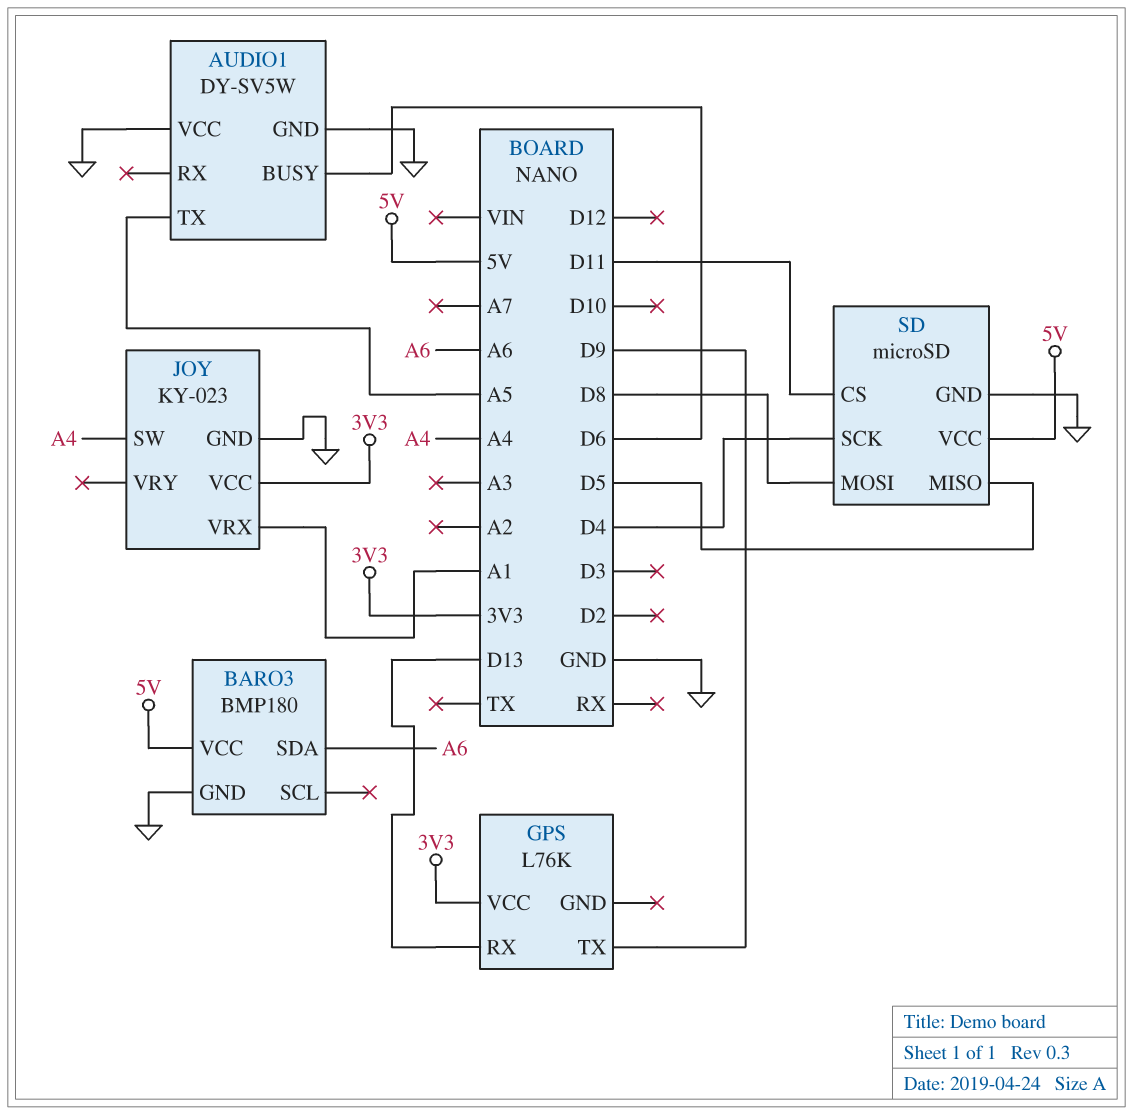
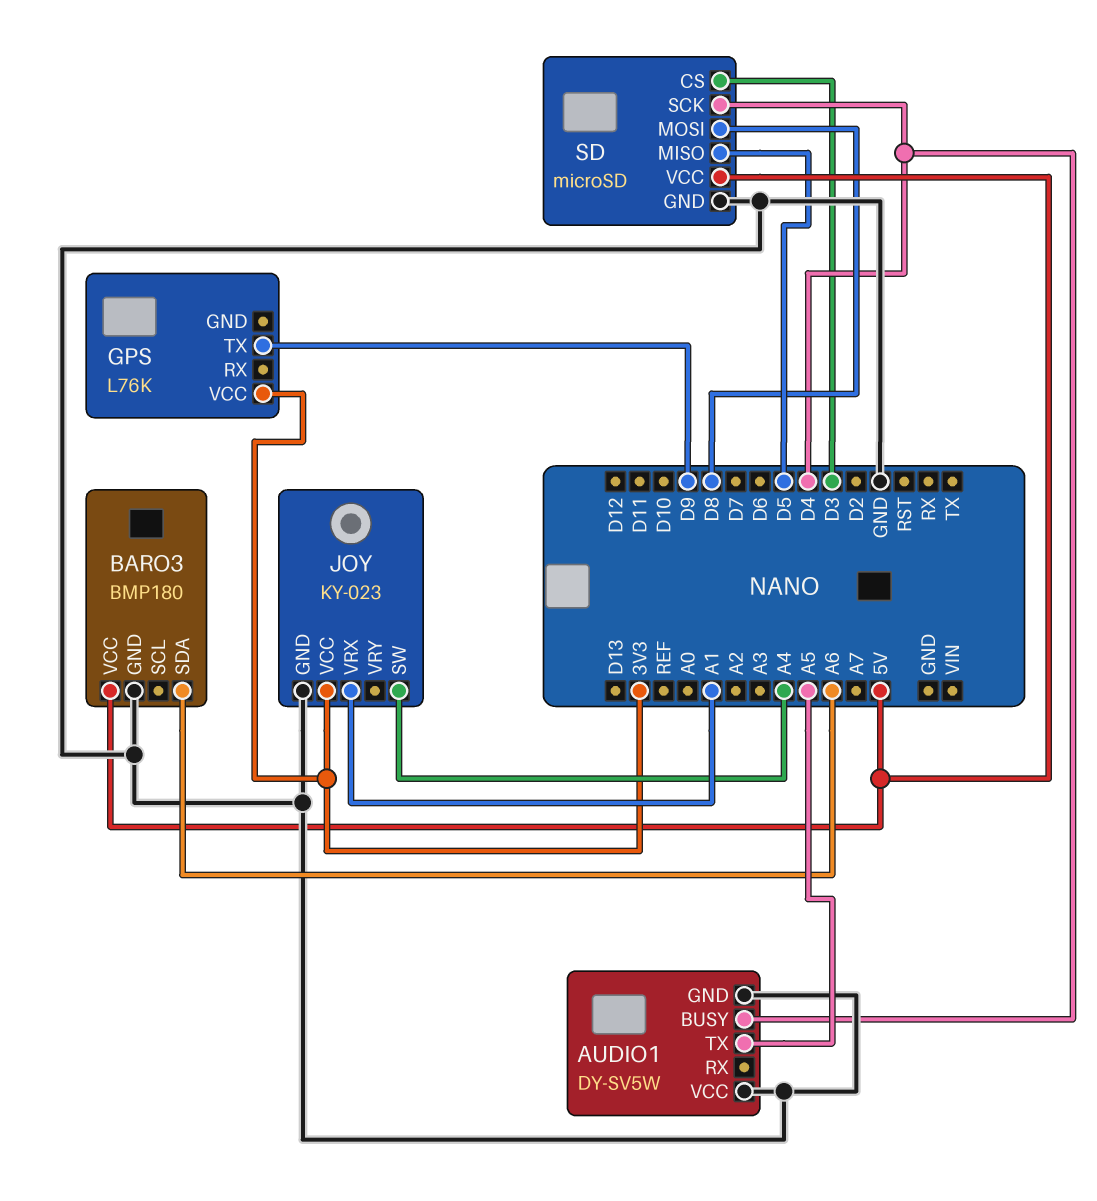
AUDIO1 pin BUSY: D6 -> D4
GPS pin RX: D13 -> none
SD pin CS: D11 -> D3

